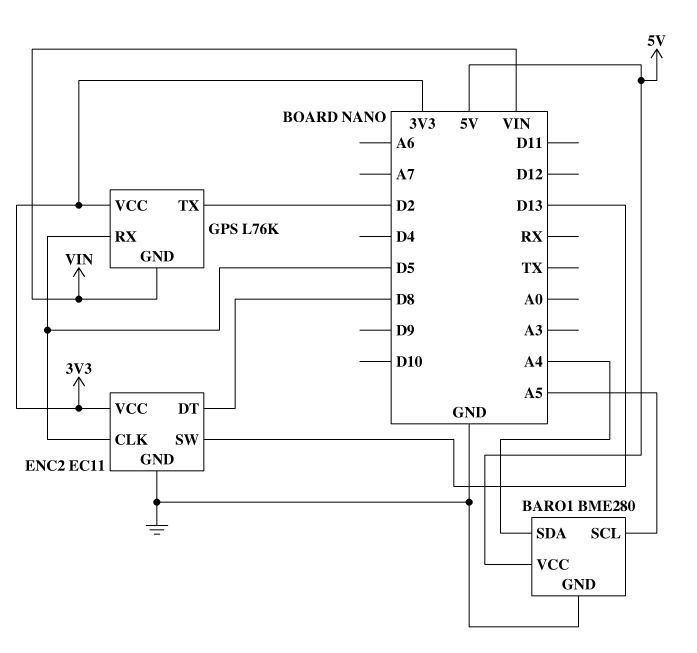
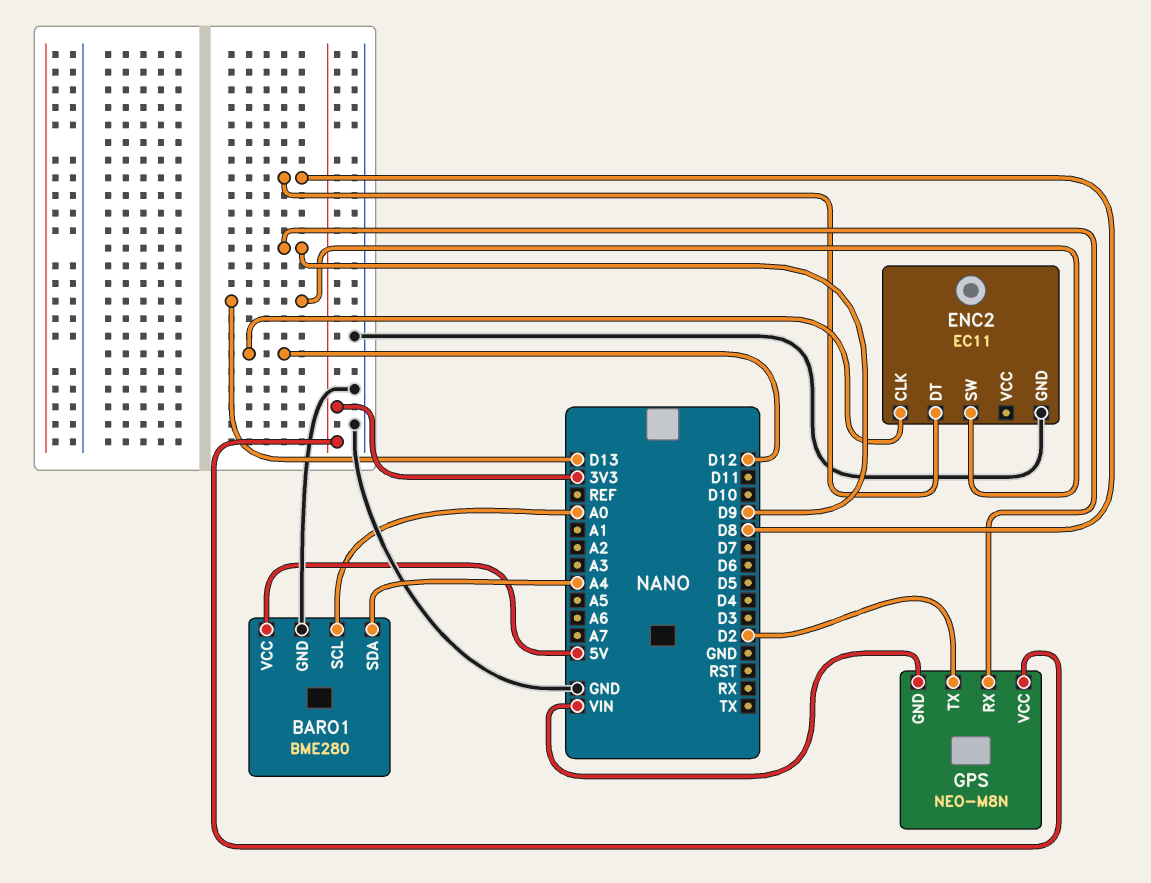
BARO1 pin SCL: A5 -> A0
ENC2 pin CLK: D5 -> D12
ENC2 pin VCC: 3V3 -> none
GPS: L76K -> NEO-M8N
GPS pin RX: D5 -> D9

